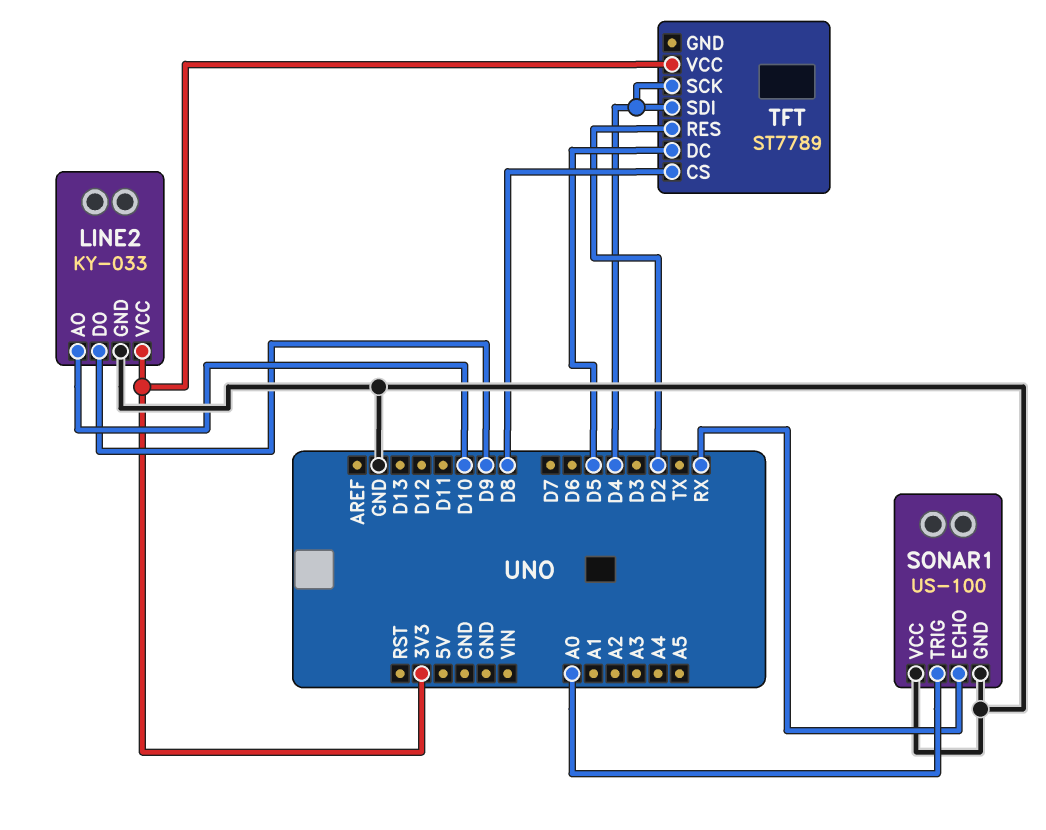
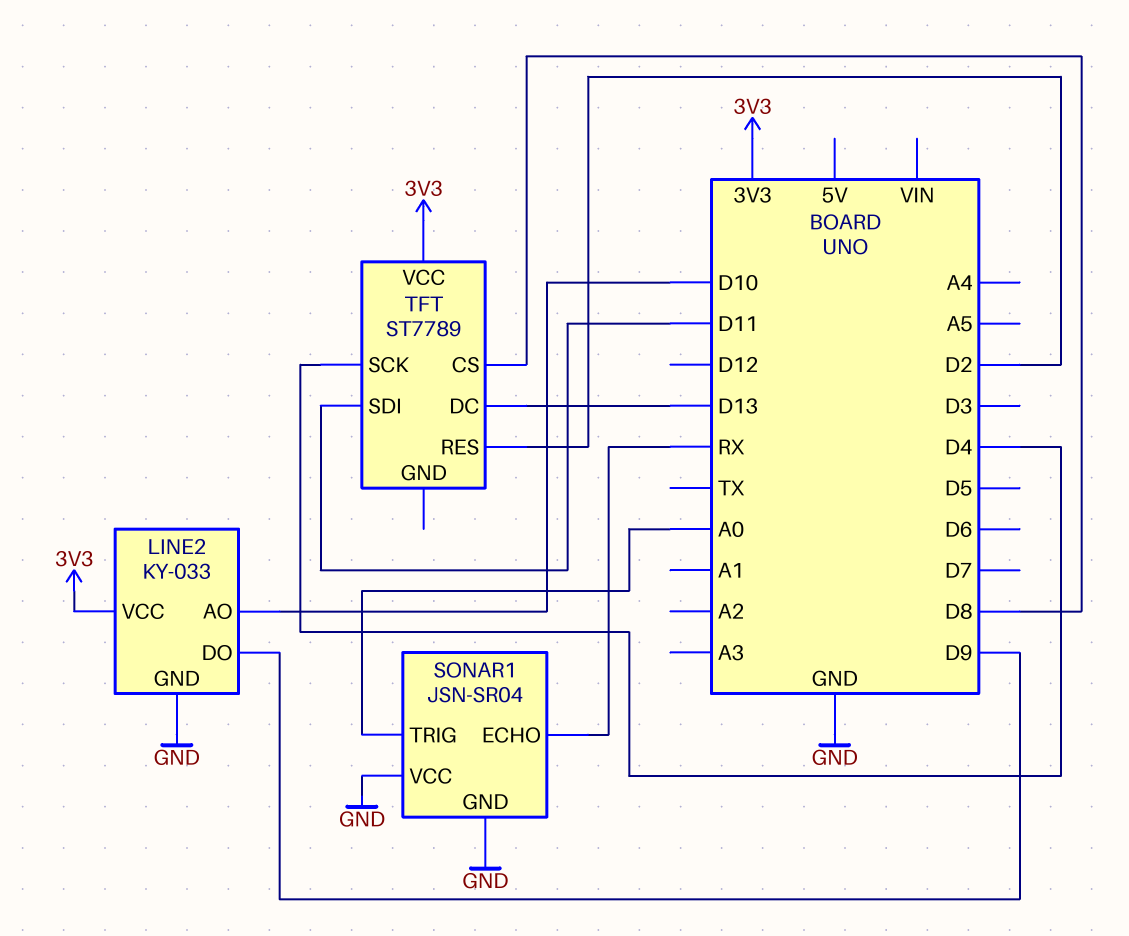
SONAR1: US-100 -> JSN-SR04
TFT pin DC: D5 -> D13
TFT pin SDI: D4 -> D11

